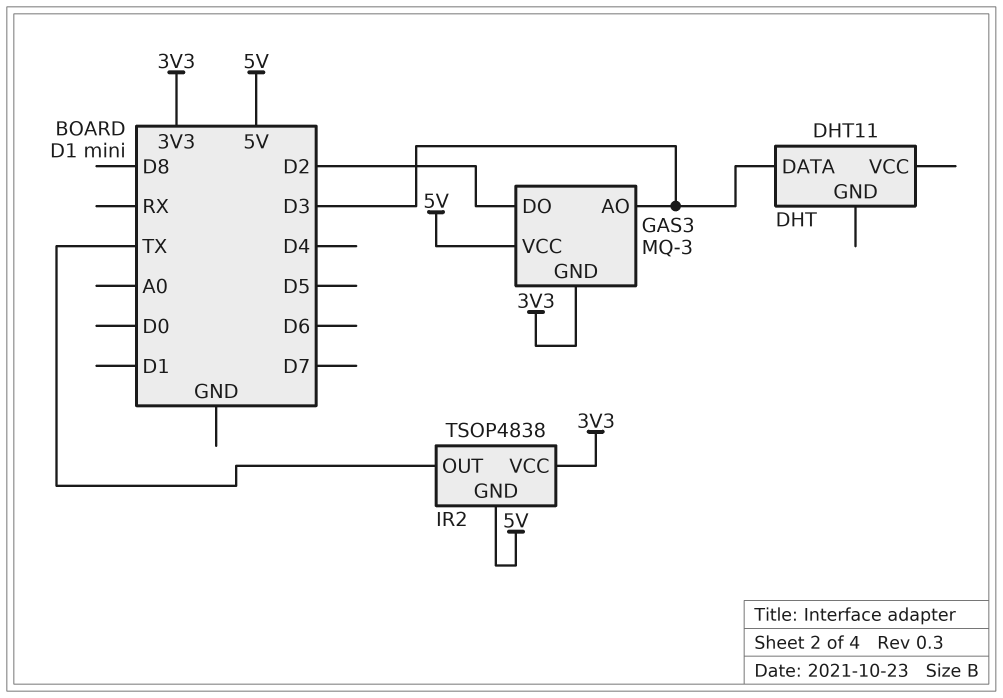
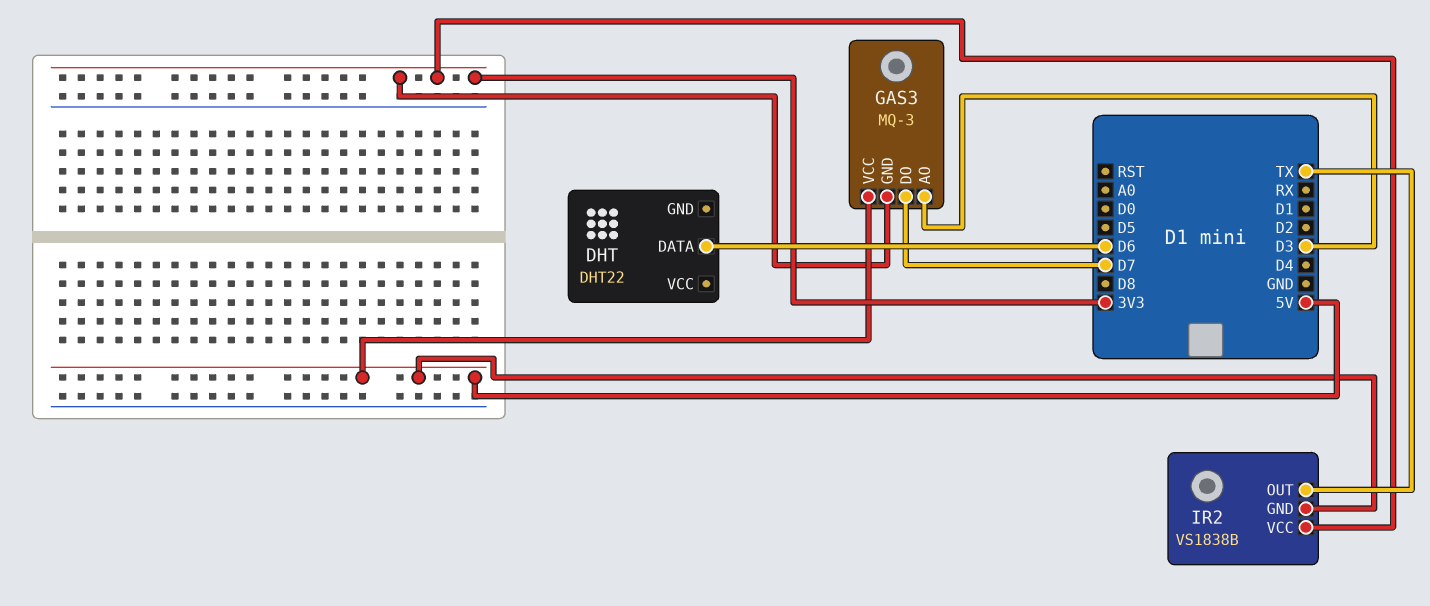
DHT: DHT11 -> DHT22
DHT pin DATA: D3 -> D6
GAS3 pin DO: D2 -> D7
IR2: TSOP4838 -> VS1838B

